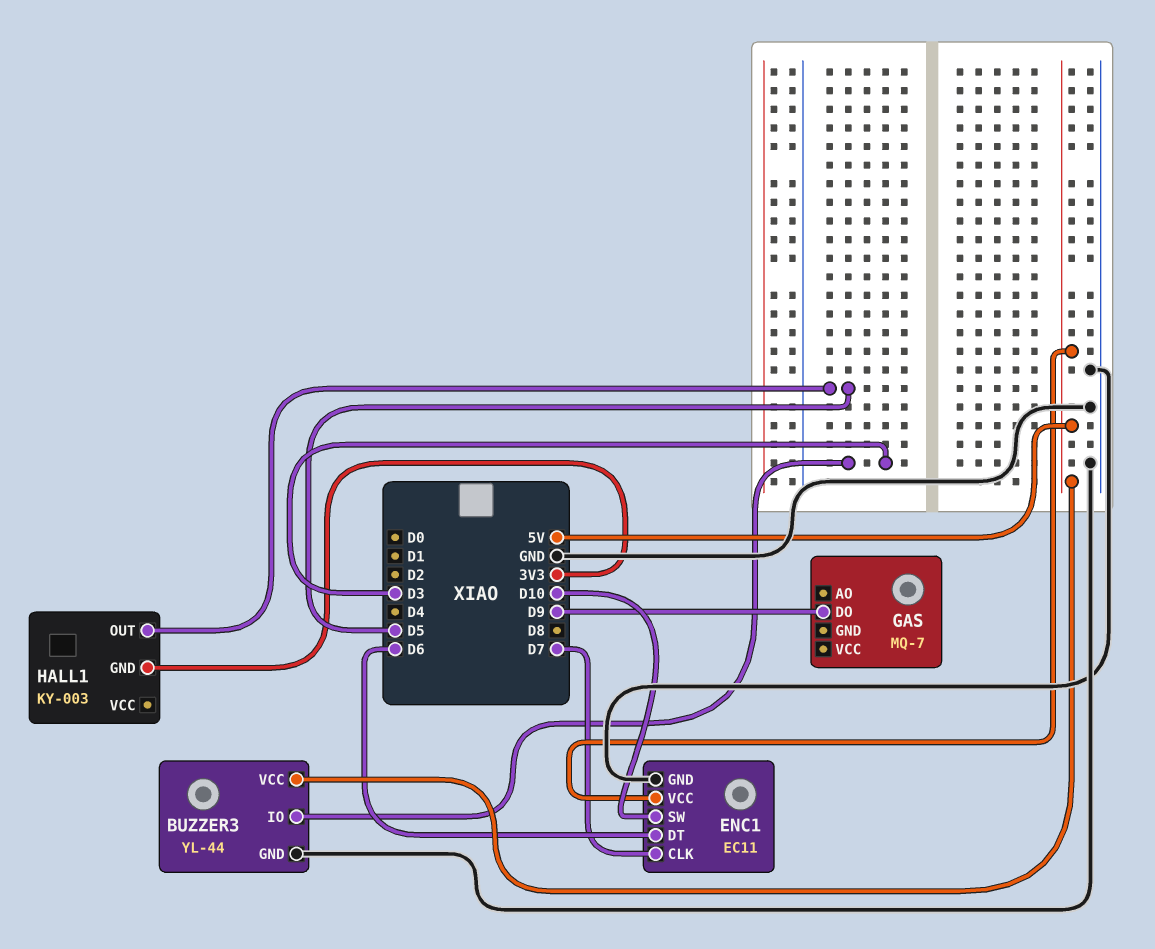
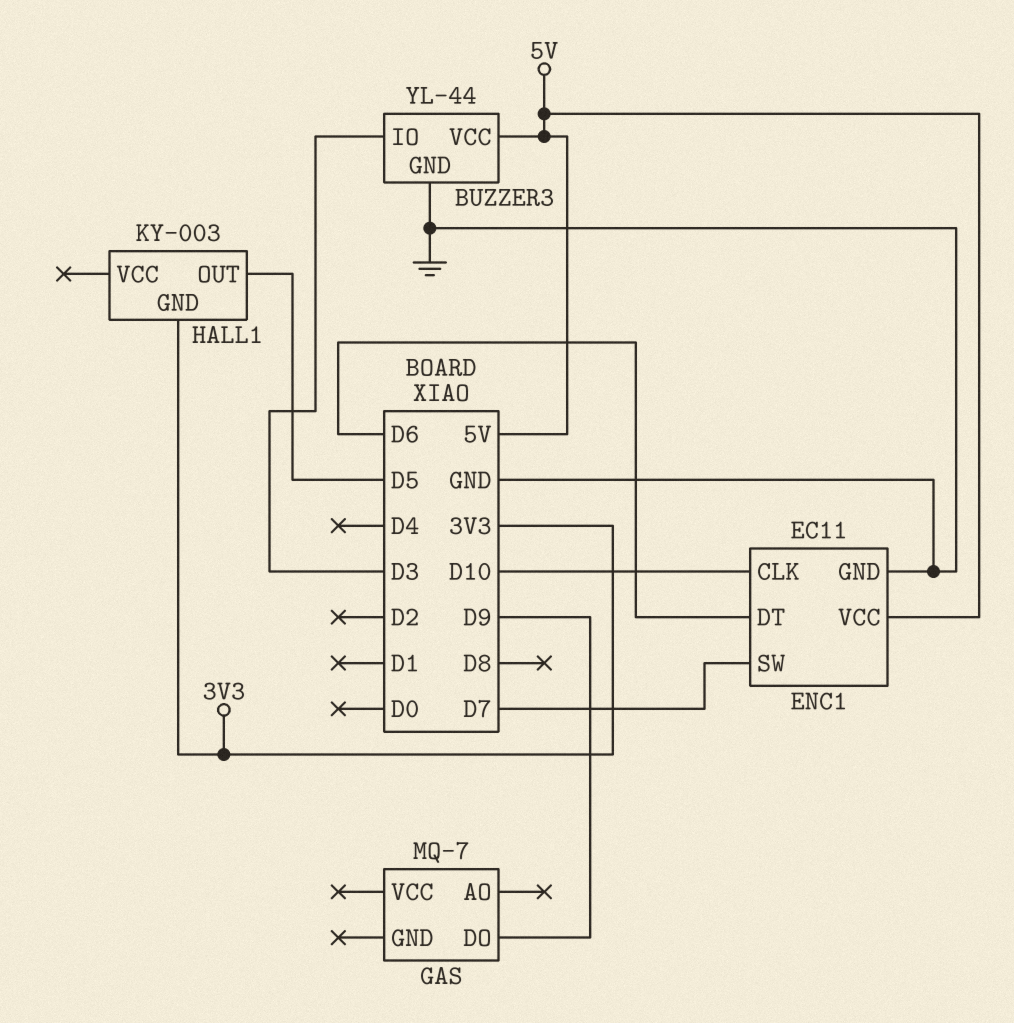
ENC1 pin CLK: D7 -> D10
ENC1 pin SW: D10 -> D7

